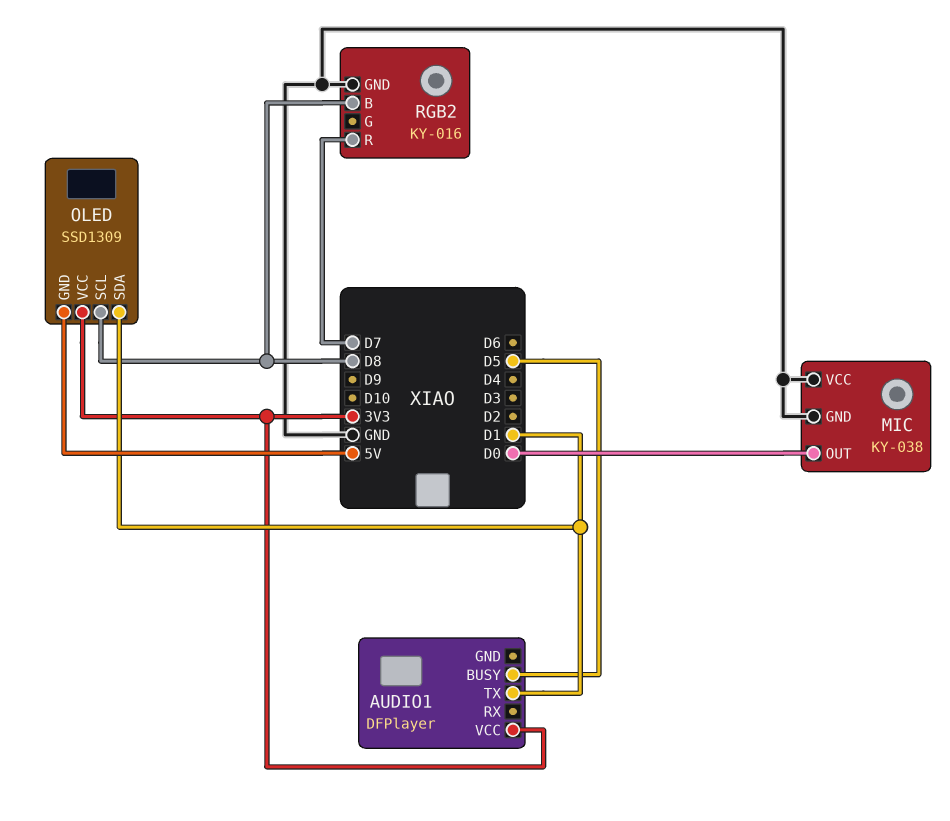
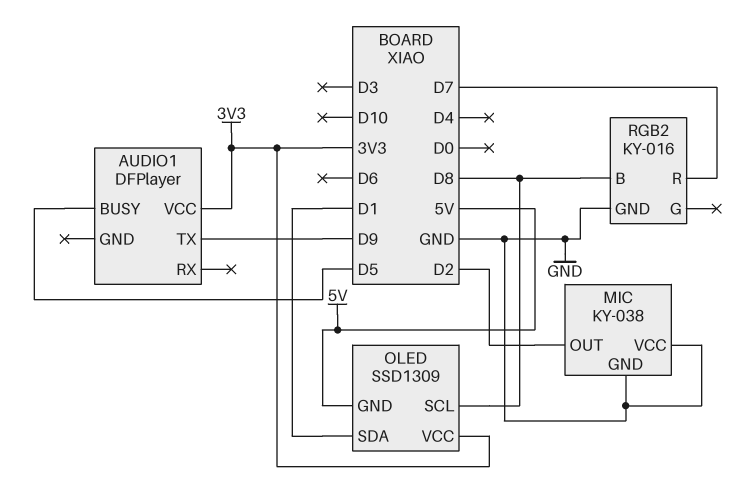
AUDIO1 pin TX: D1 -> D9
MIC pin OUT: D0 -> D2

